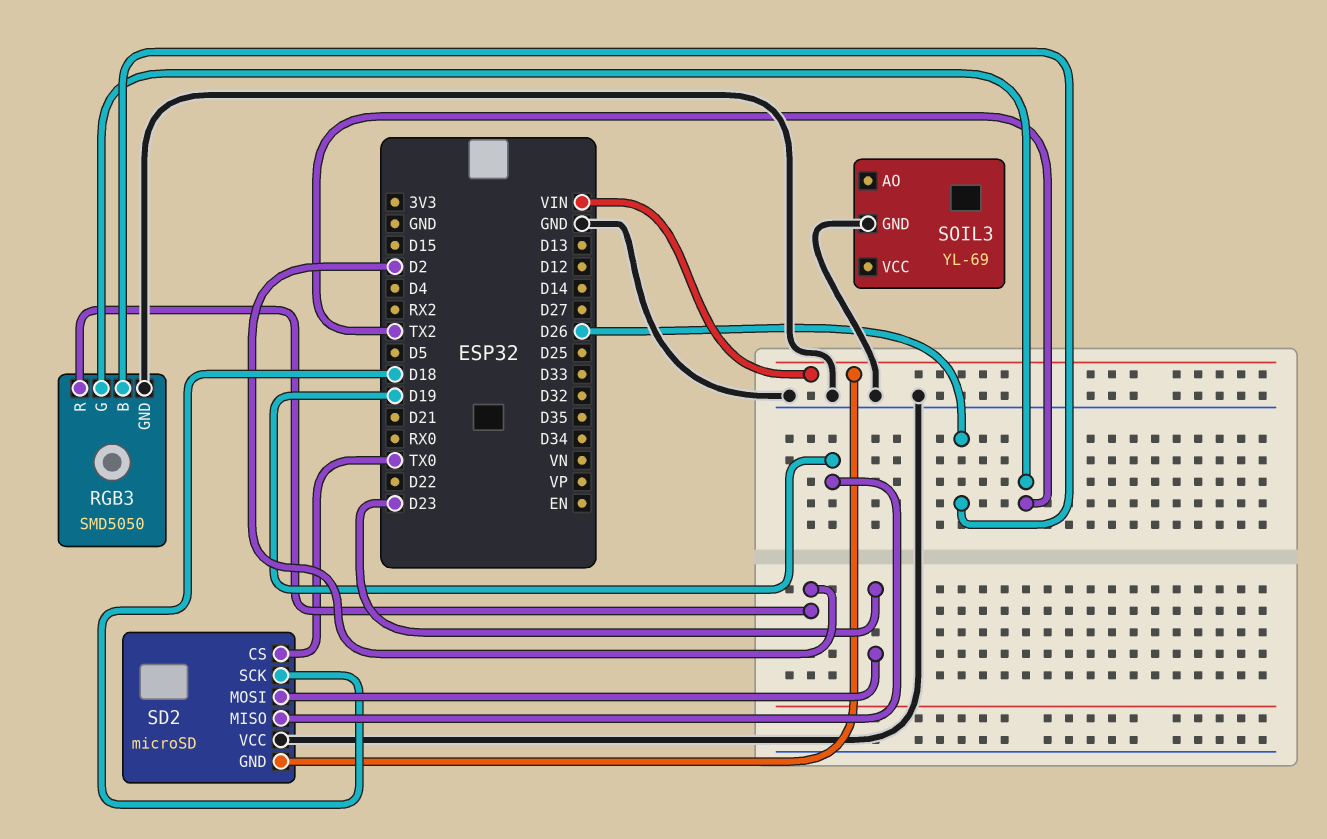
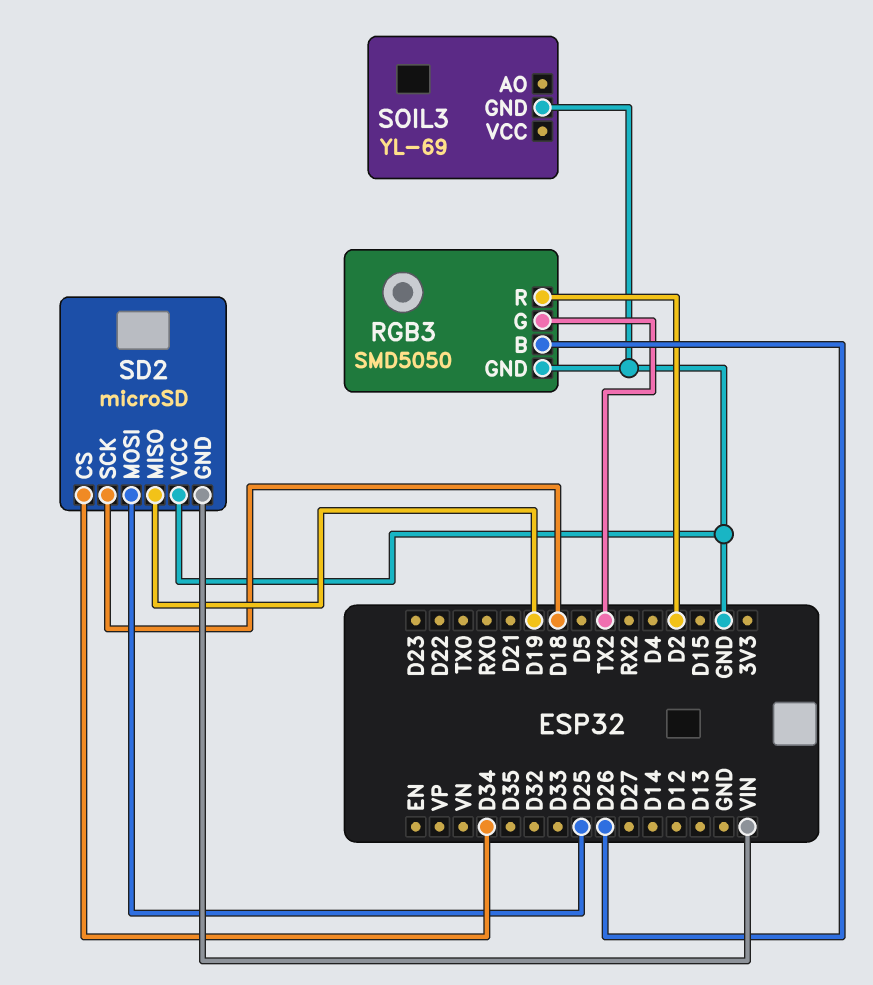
SD2 pin CS: TX0 -> D34
SD2 pin MOSI: D23 -> D25

